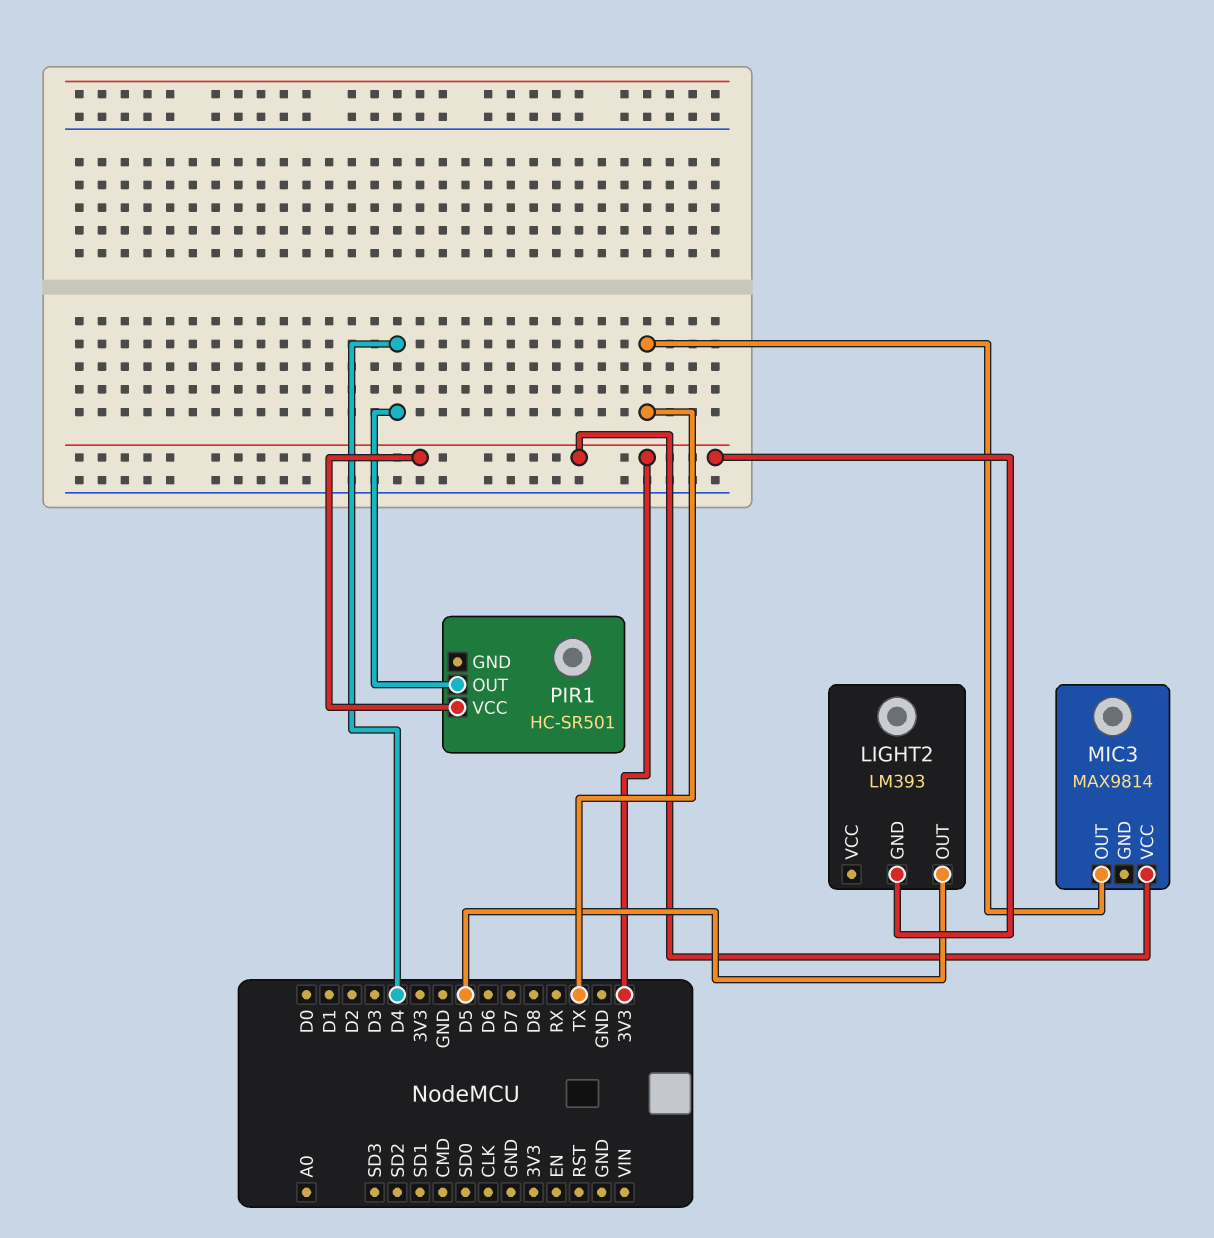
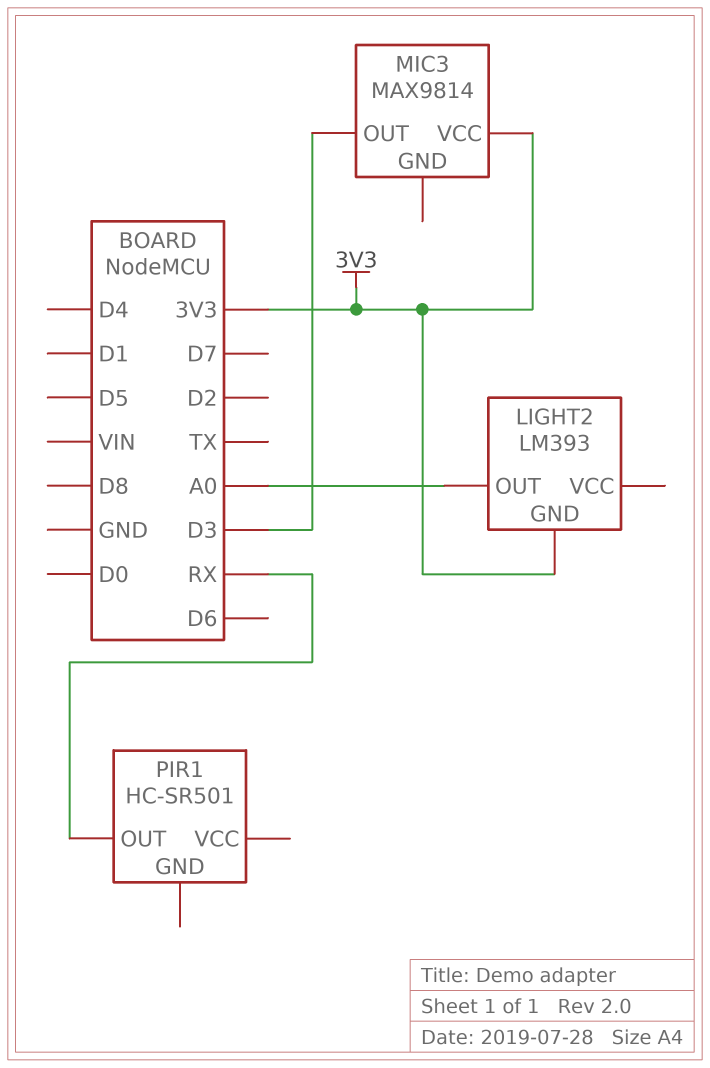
LIGHT2 pin OUT: D5 -> A0
MIC3 pin OUT: TX -> D3
PIR1 pin OUT: D4 -> RX
PIR1 pin VCC: 3V3 -> none

